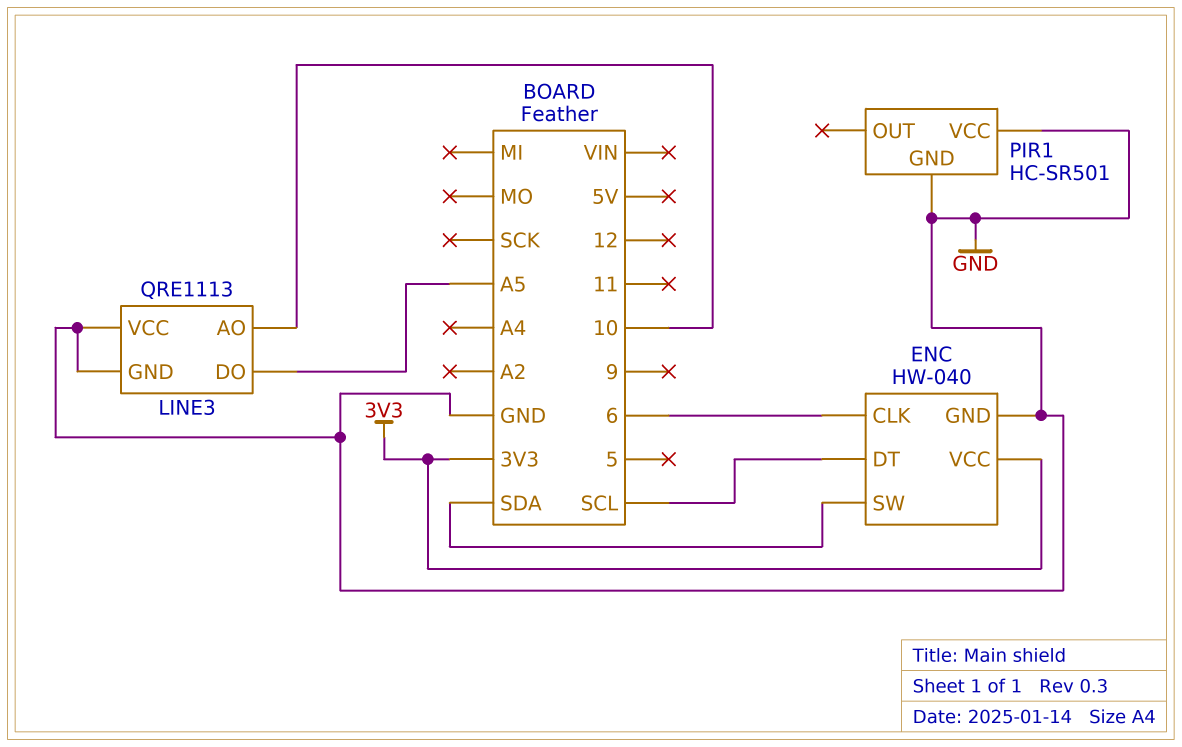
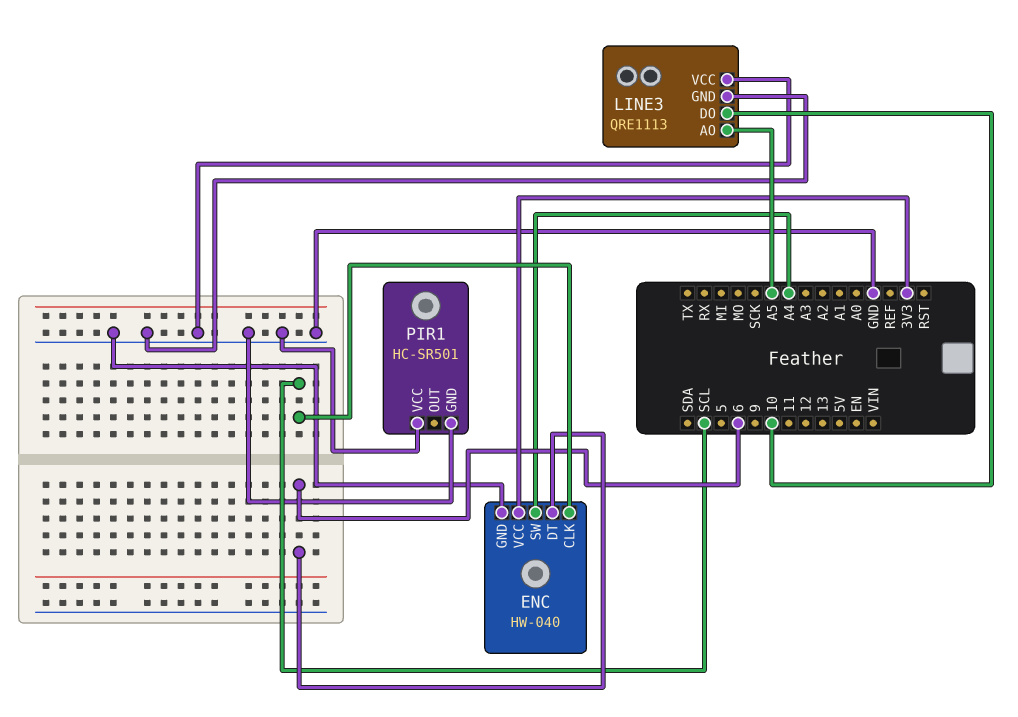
ENC pin CLK: 6 -> SCL
ENC pin DT: SCL -> 6
ENC pin SW: SDA -> A4
LINE3 pin AO: 10 -> A5
LINE3 pin DO: A5 -> 10

